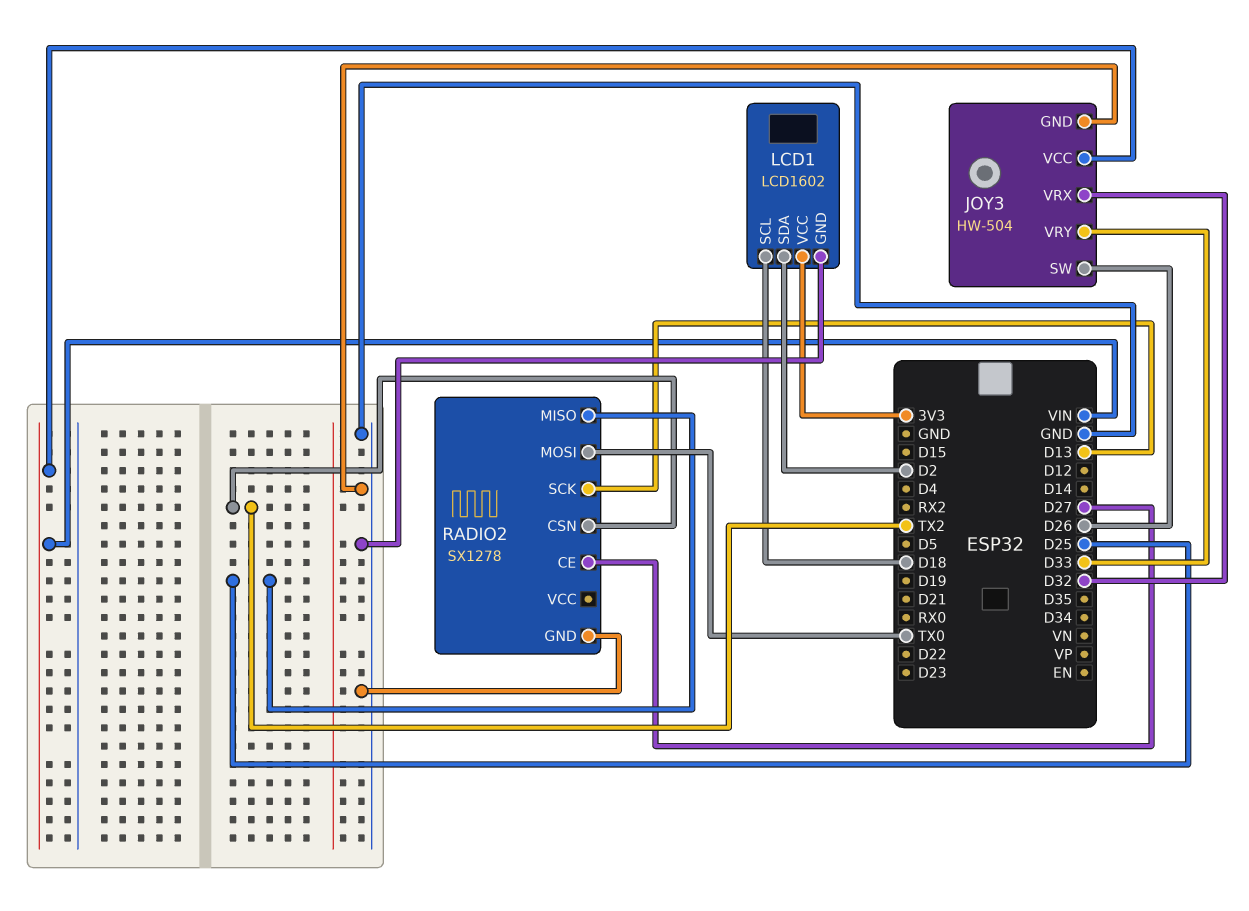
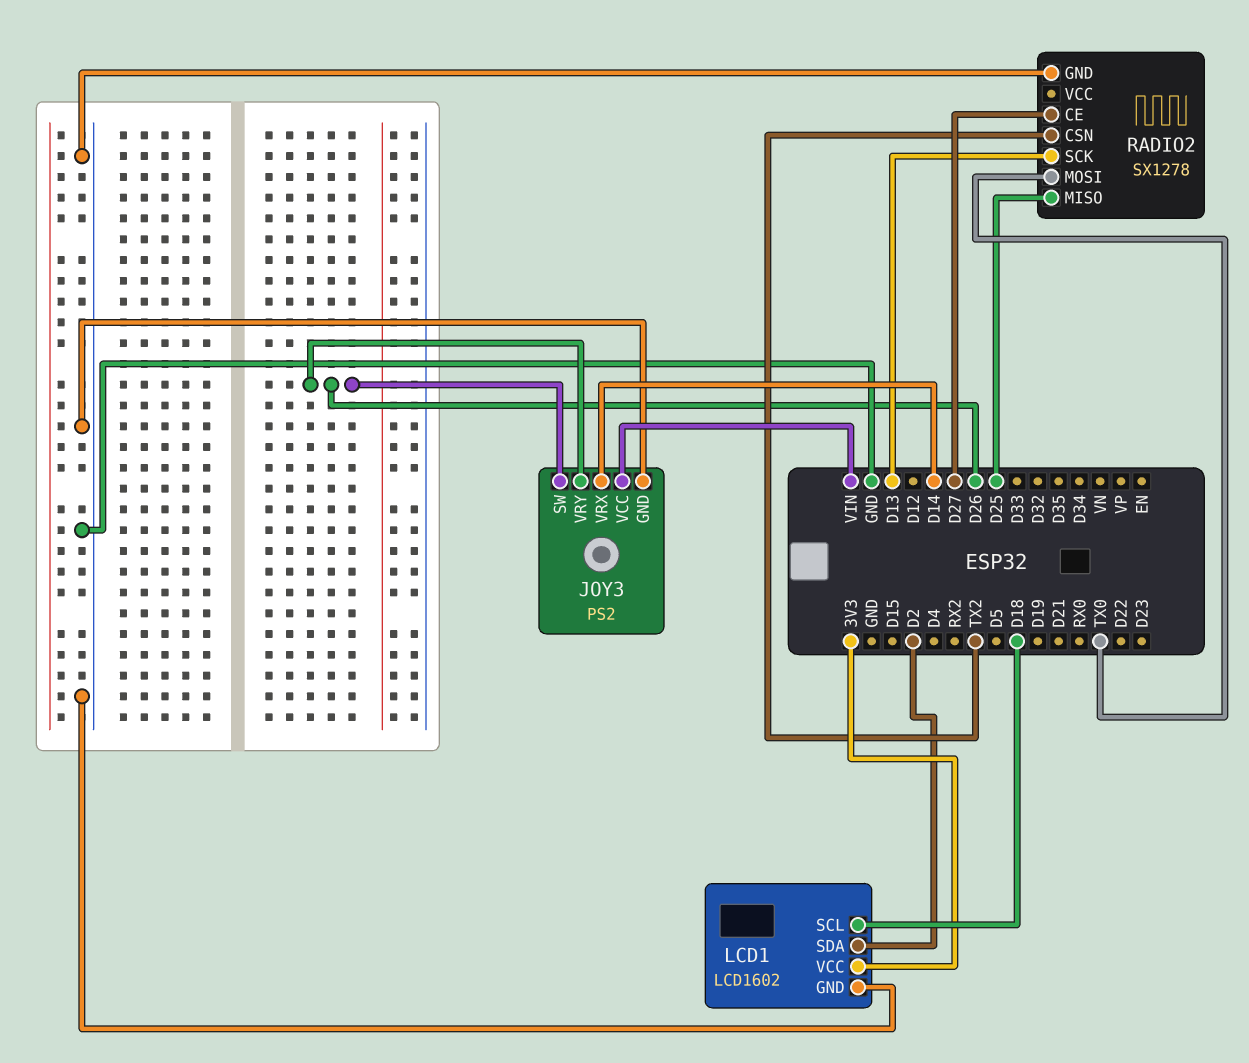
JOY3: HW-504 -> PS2
JOY3 pin VRX: D32 -> D14
JOY3 pin VRY: D33 -> D26

